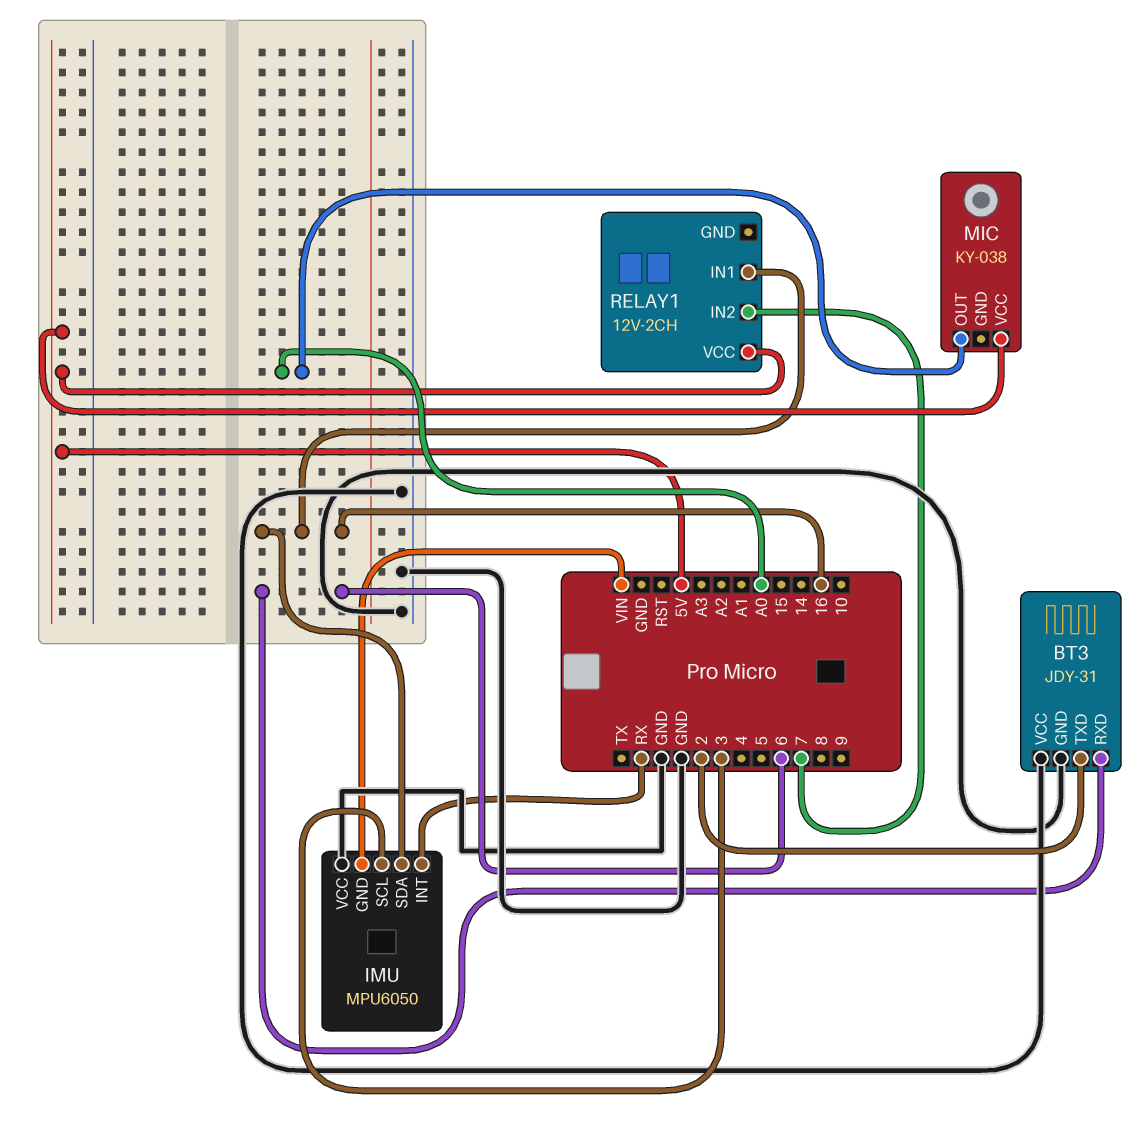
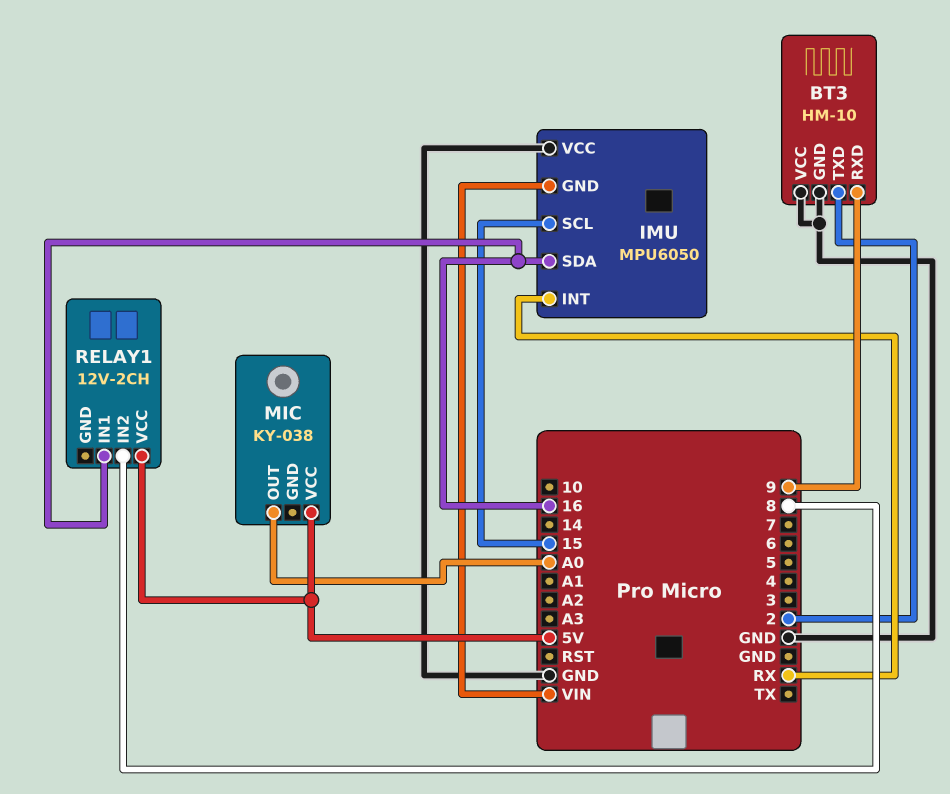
BT3: JDY-31 -> HM-10
BT3 pin RXD: 6 -> 9
IMU pin SCL: 3 -> 15
RELAY1 pin IN2: 7 -> 8

